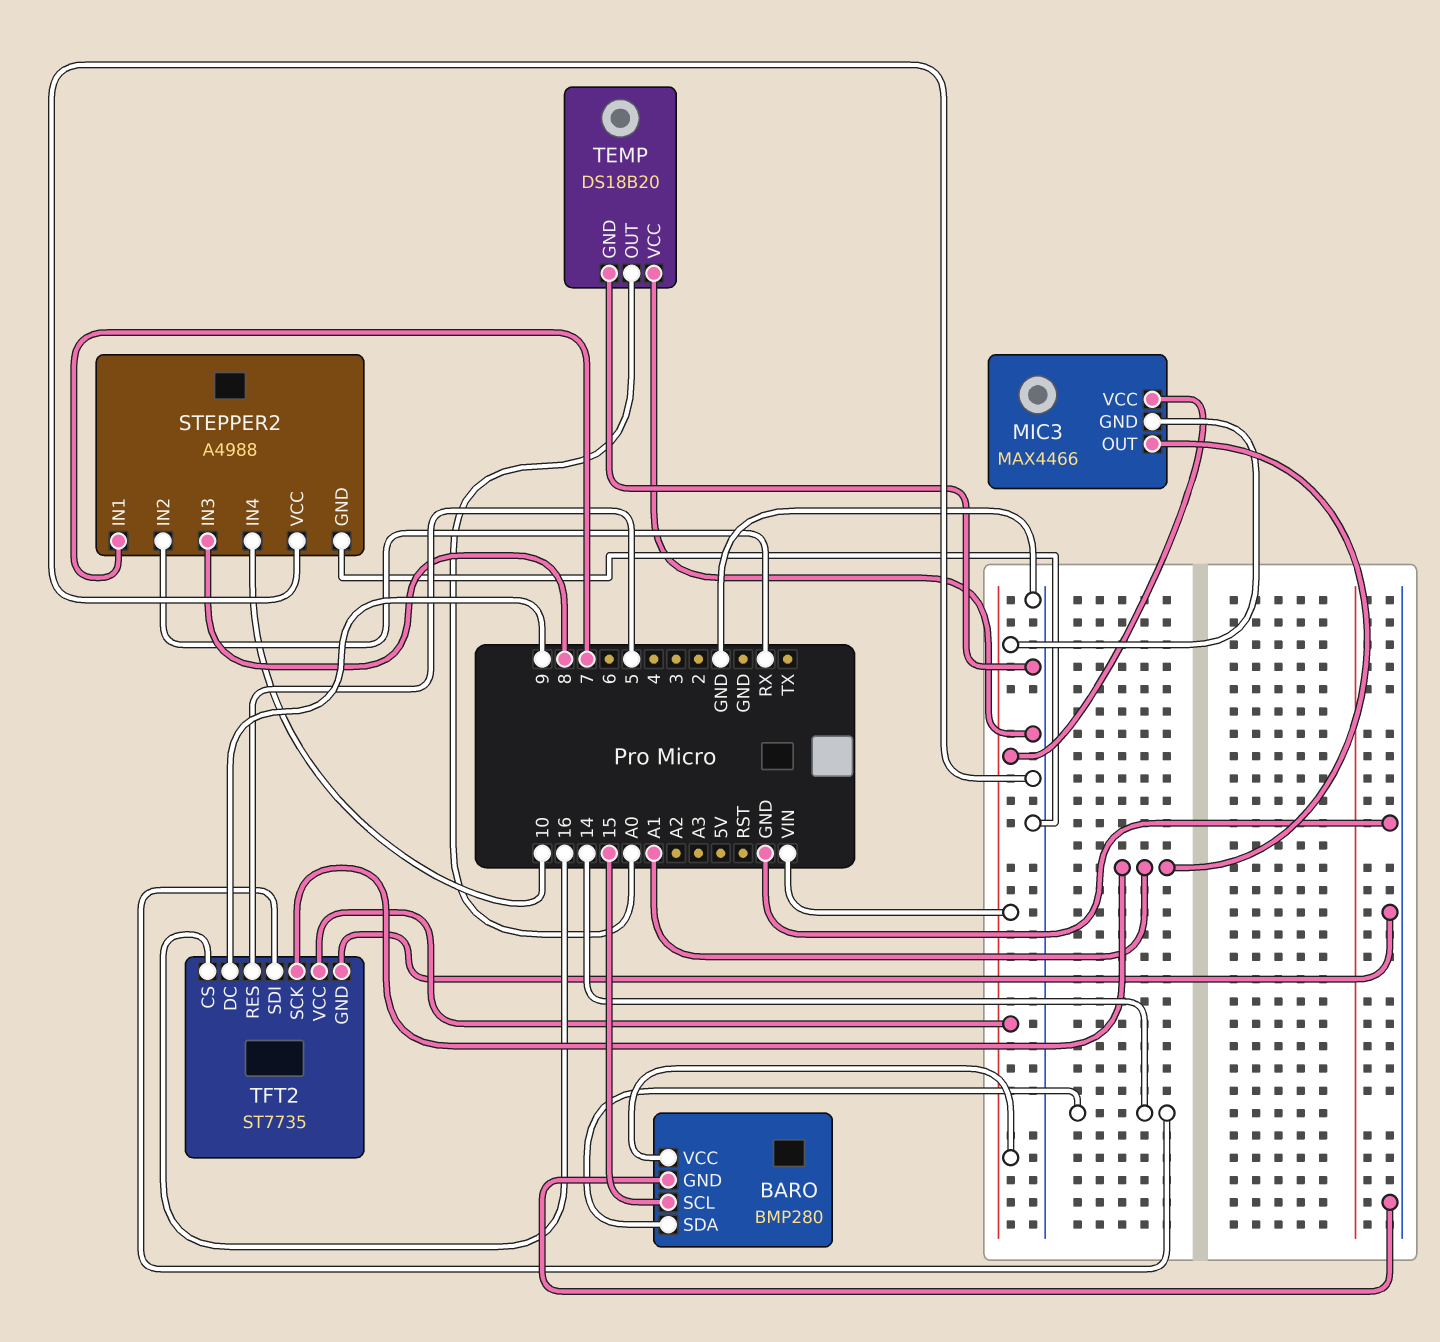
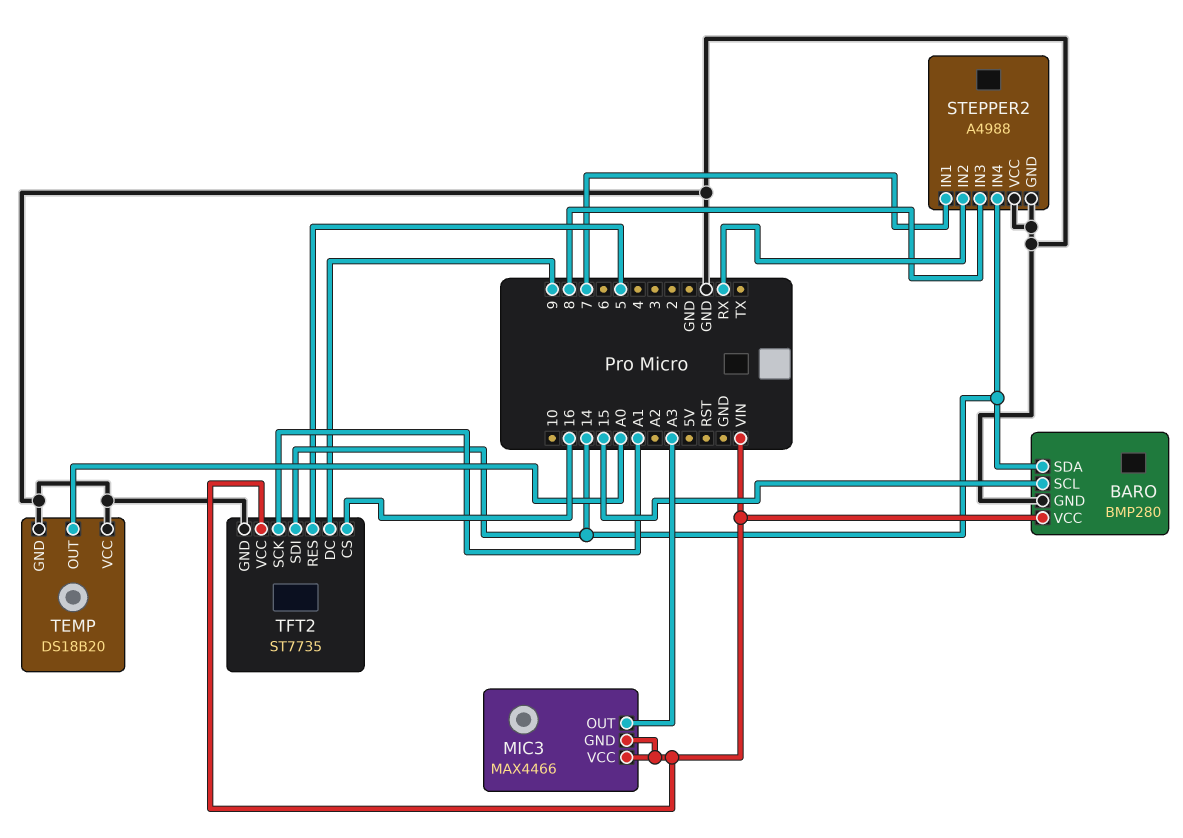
MIC3 pin OUT: A1 -> A3
STEPPER2 pin IN4: 10 -> 14

